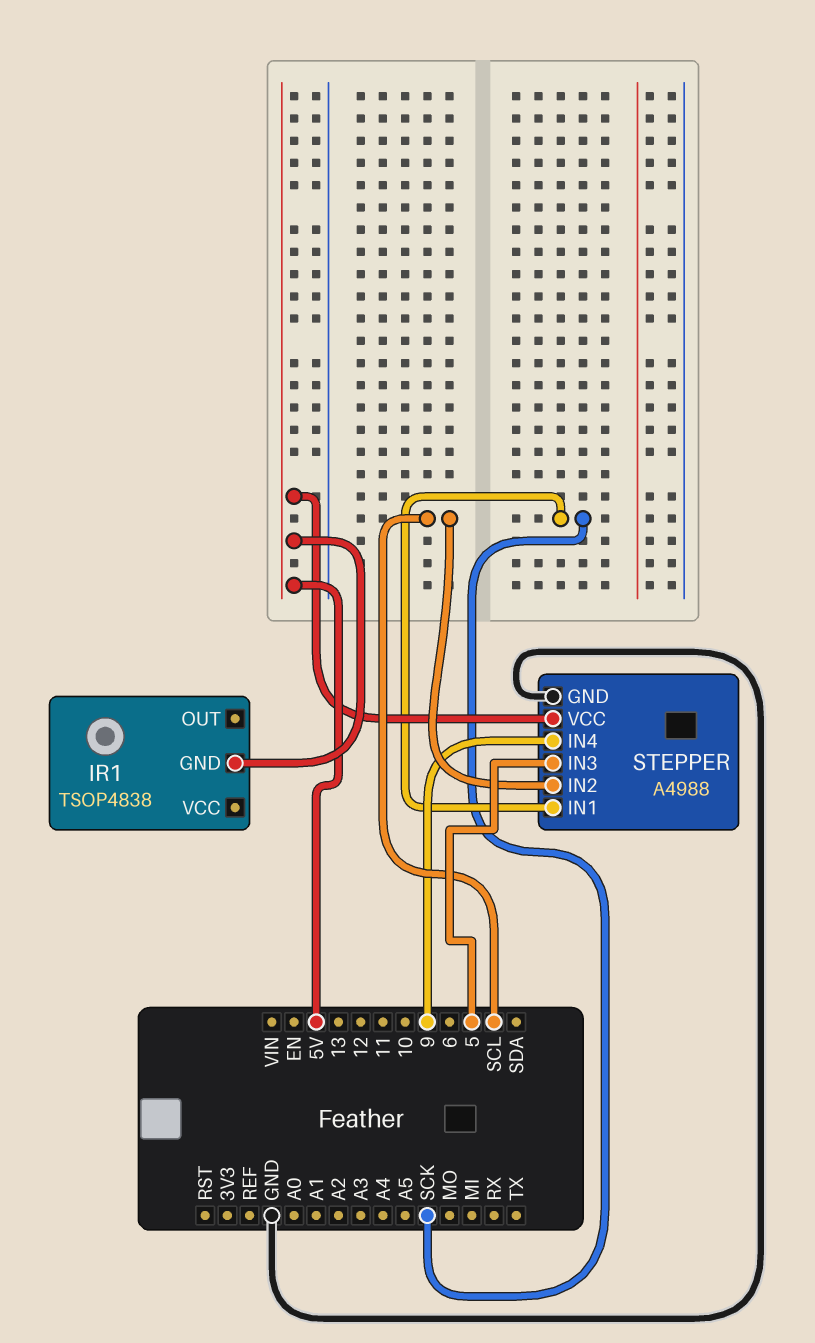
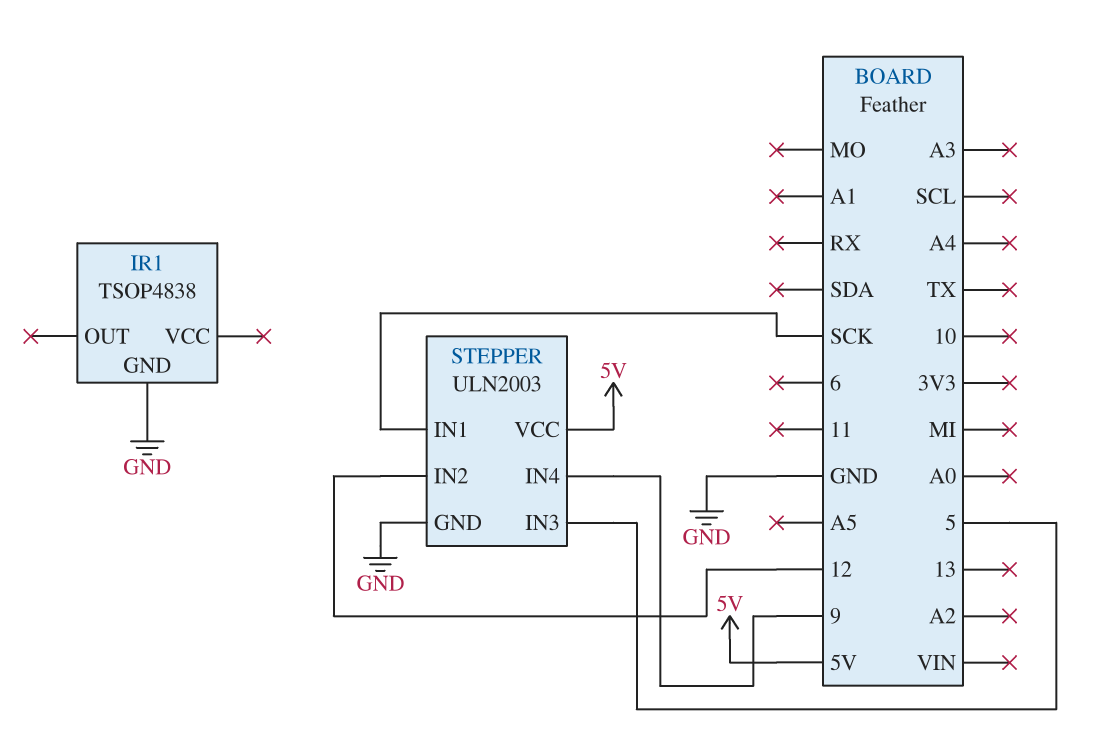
IR1 pin GND: 5V -> GND
STEPPER: A4988 -> ULN2003
STEPPER pin IN2: SCL -> 12

